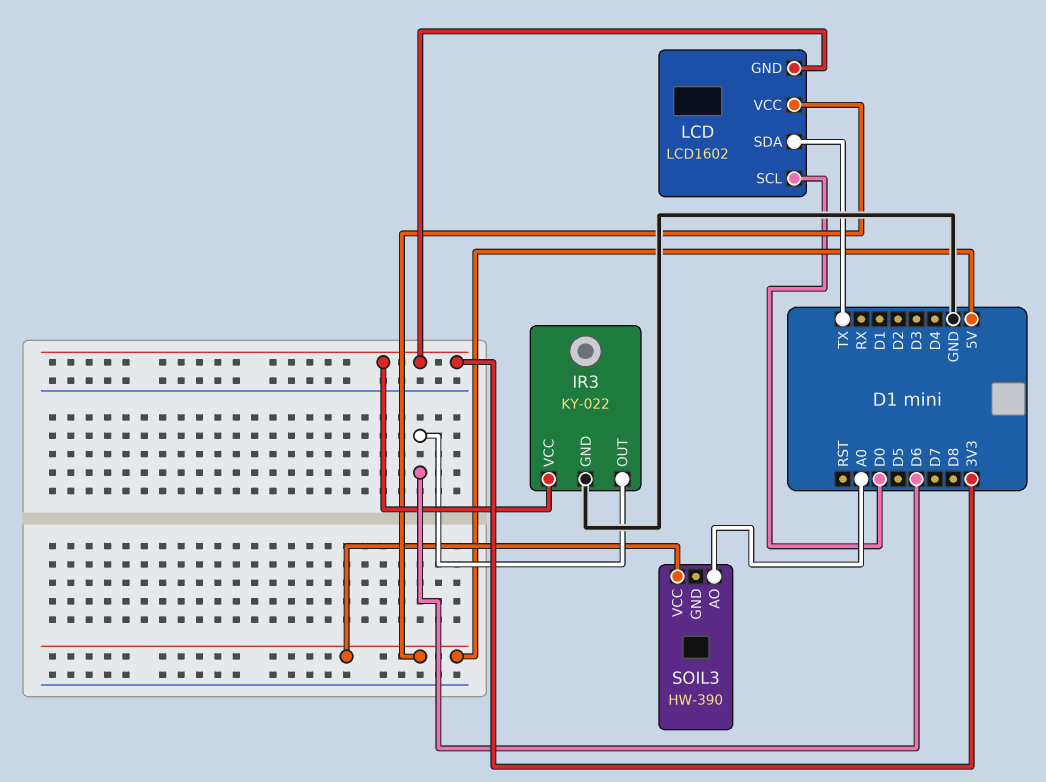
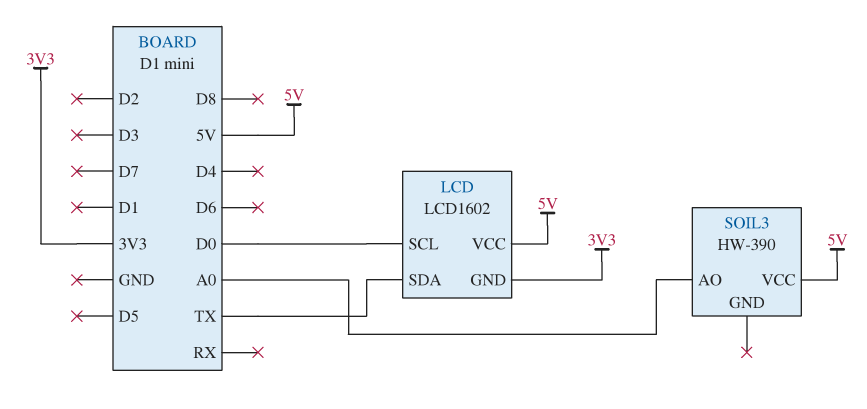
IR3: KY-022 -> none
IR3 pin GND: GND -> none
IR3 pin OUT: D6 -> none
IR3 pin VCC: 3V3 -> none

